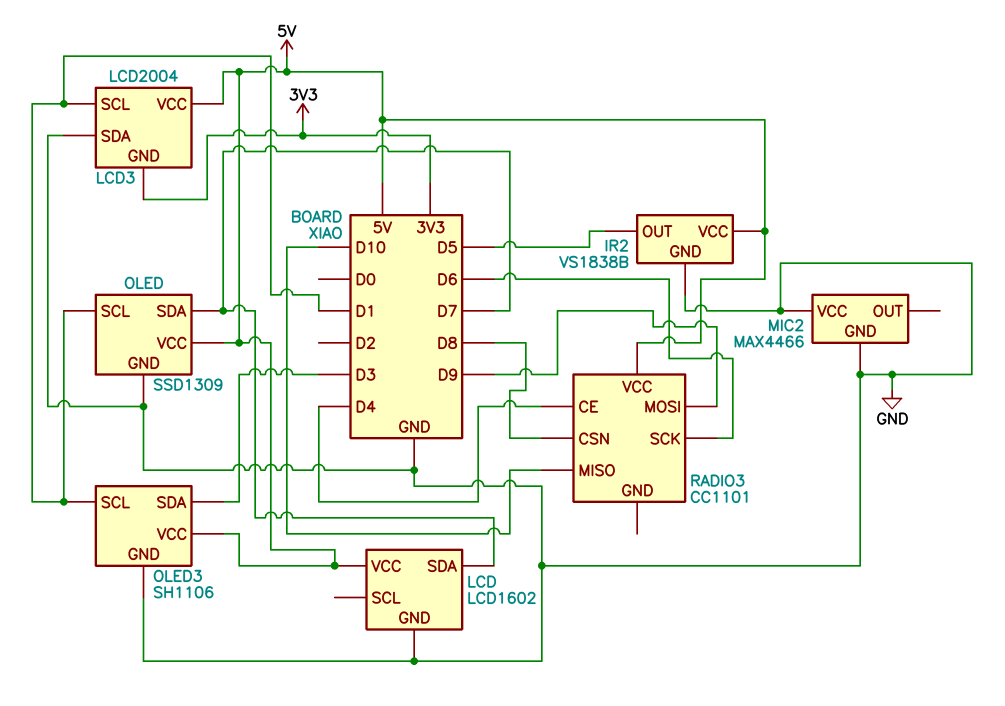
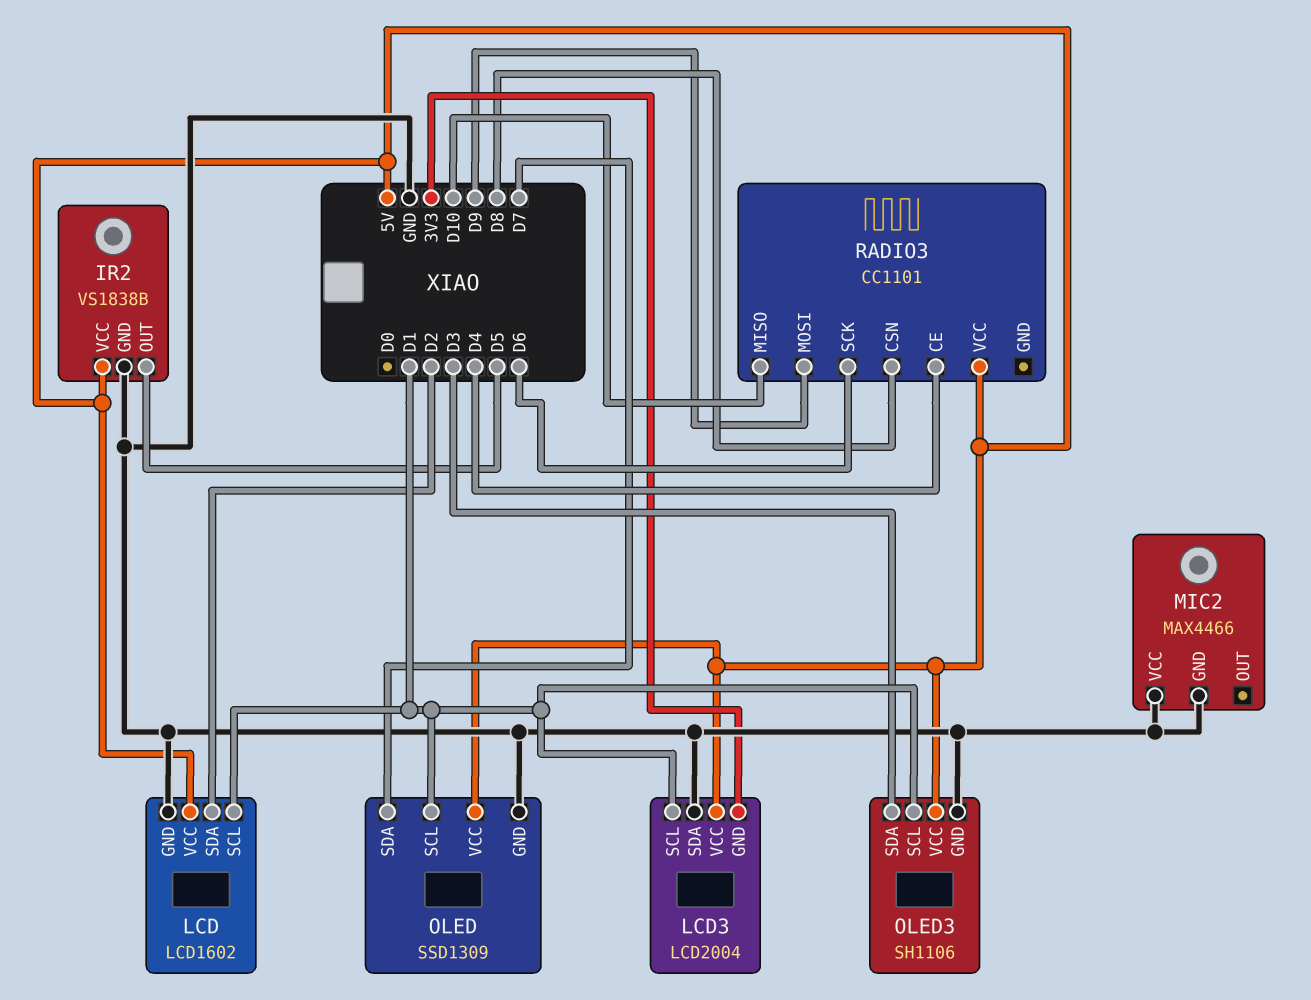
LCD pin SCL: none -> D1
LCD pin SDA: D7 -> D2

